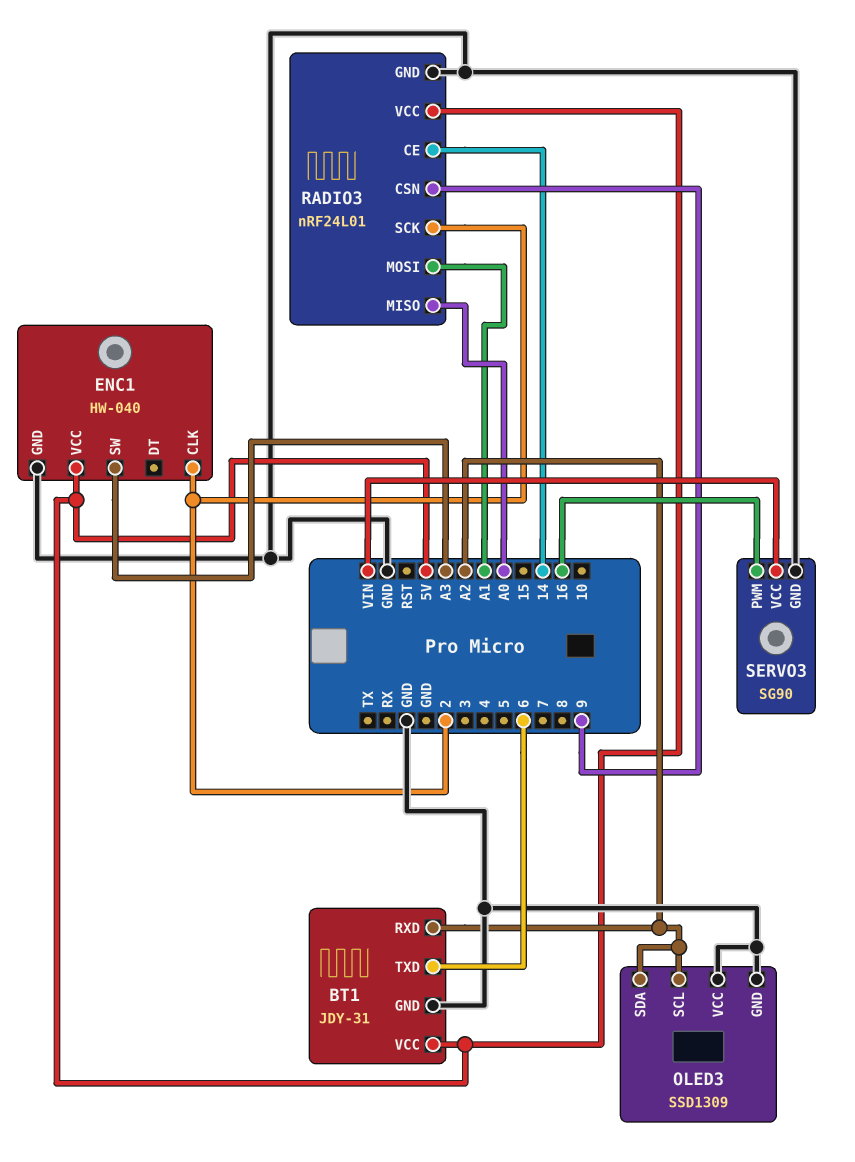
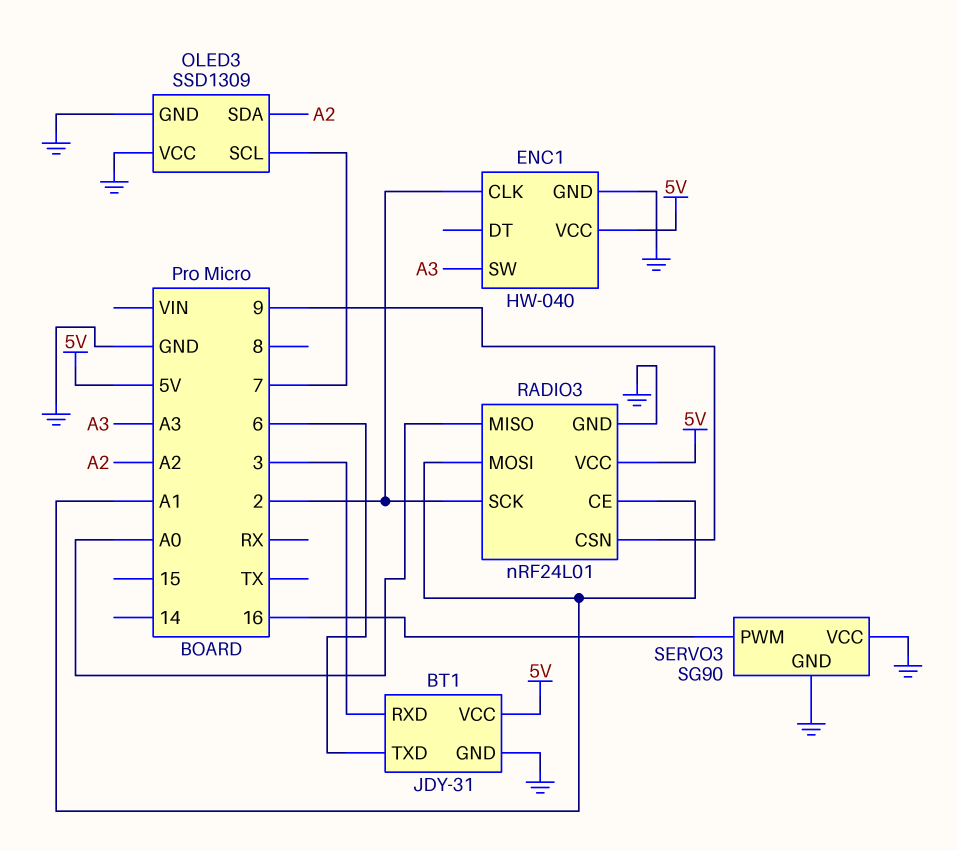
BT1 pin RXD: A2 -> 3
OLED3 pin SCL: A2 -> 7
RADIO3 pin CE: 14 -> A1
SERVO3 pin VCC: VIN -> GND

